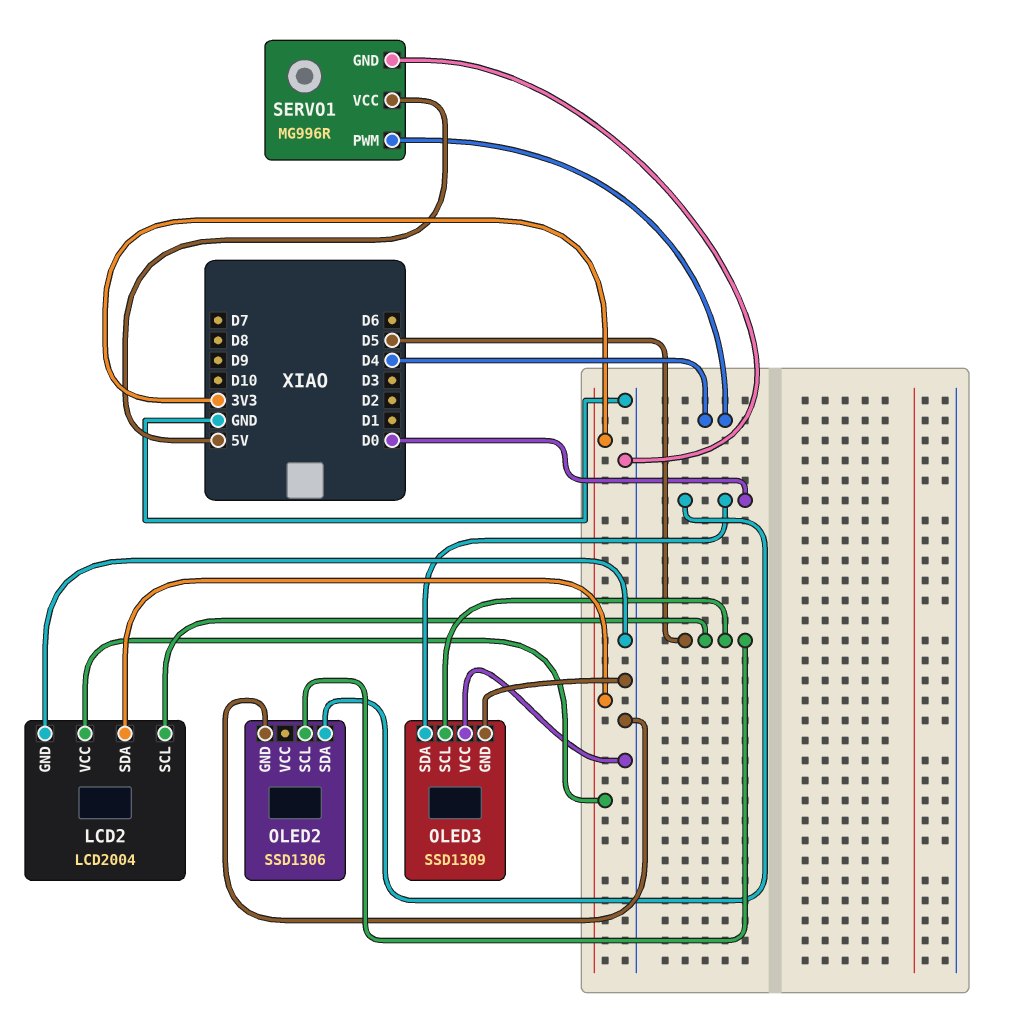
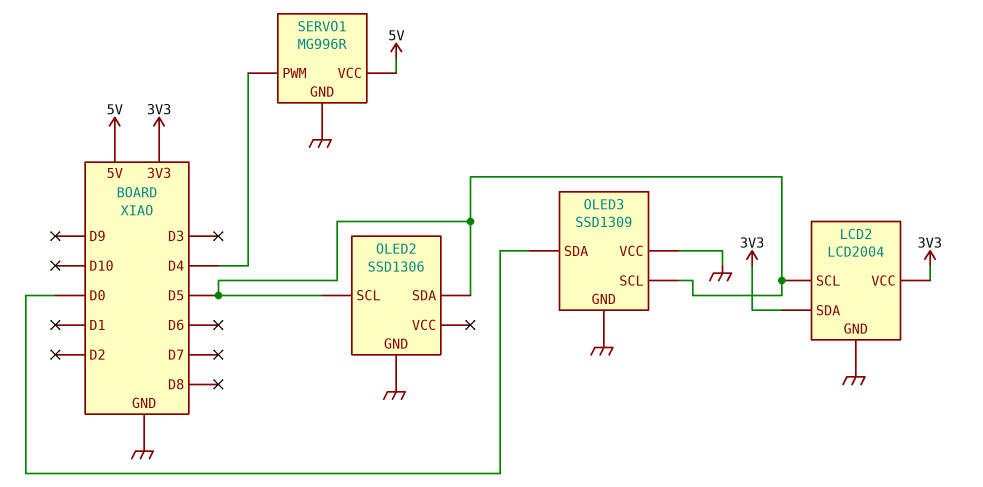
OLED2 pin SDA: D0 -> D5

